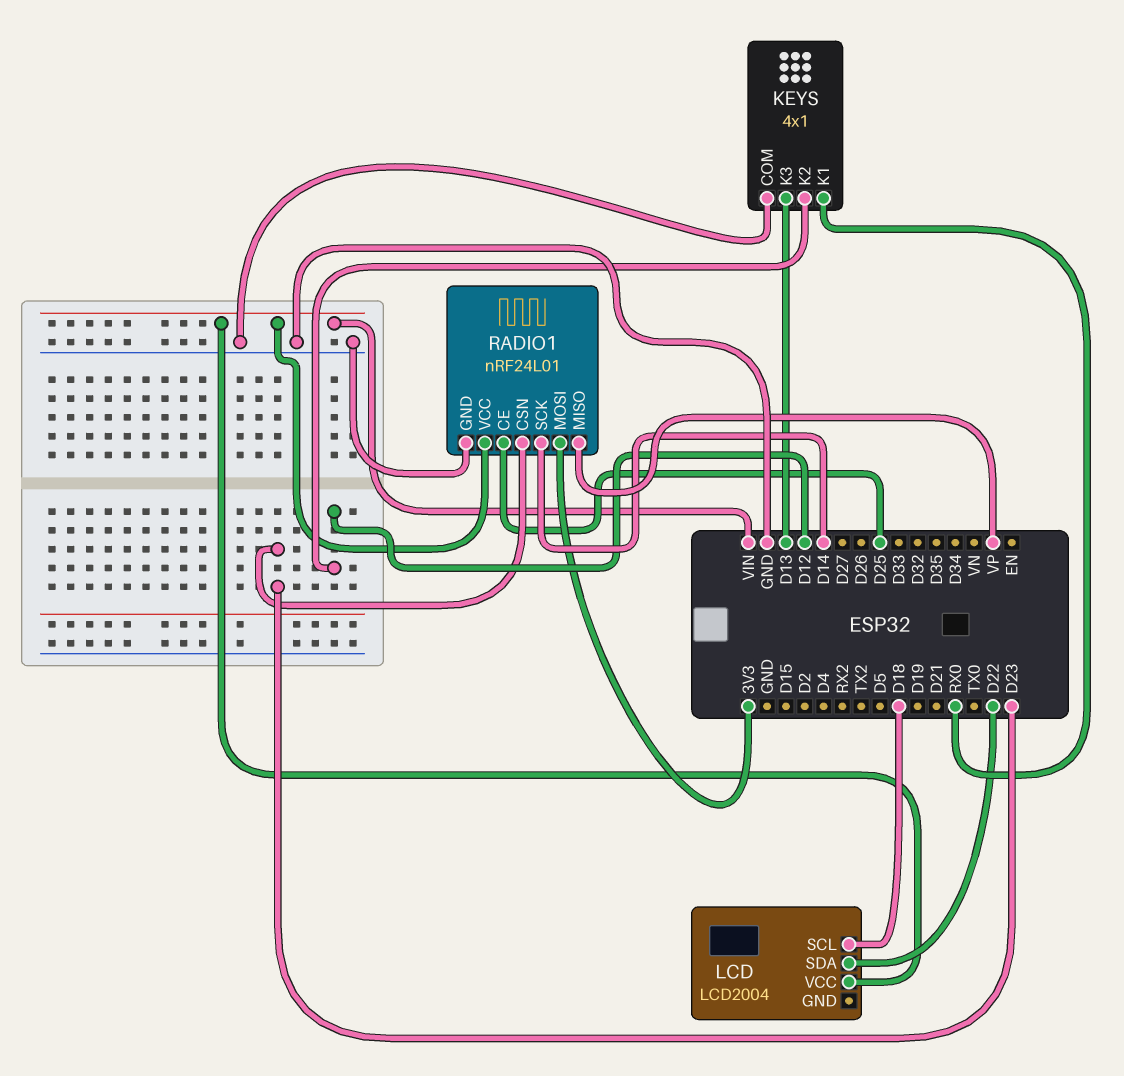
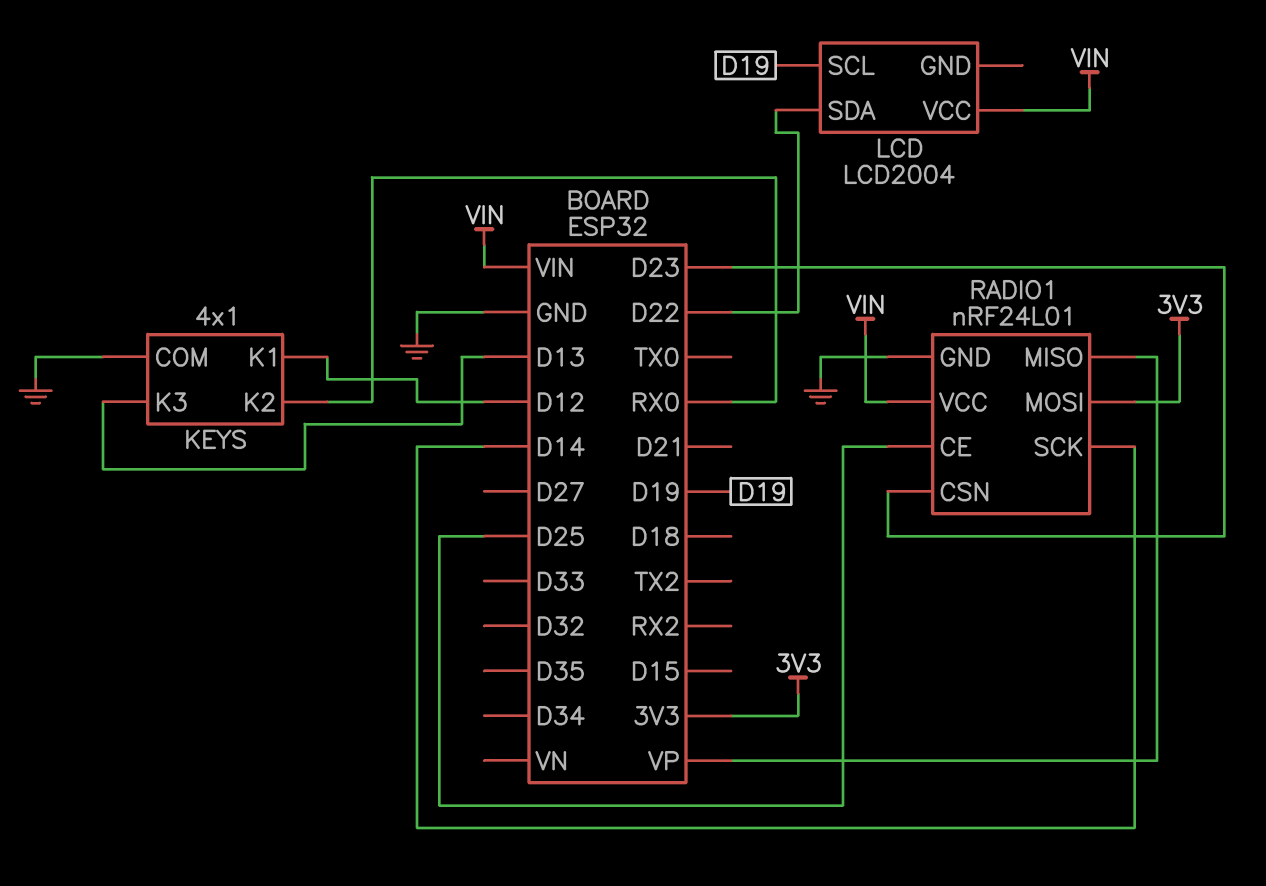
KEYS pin K1: RX0 -> D12
KEYS pin K2: D12 -> RX0
LCD pin SCL: D18 -> D19

